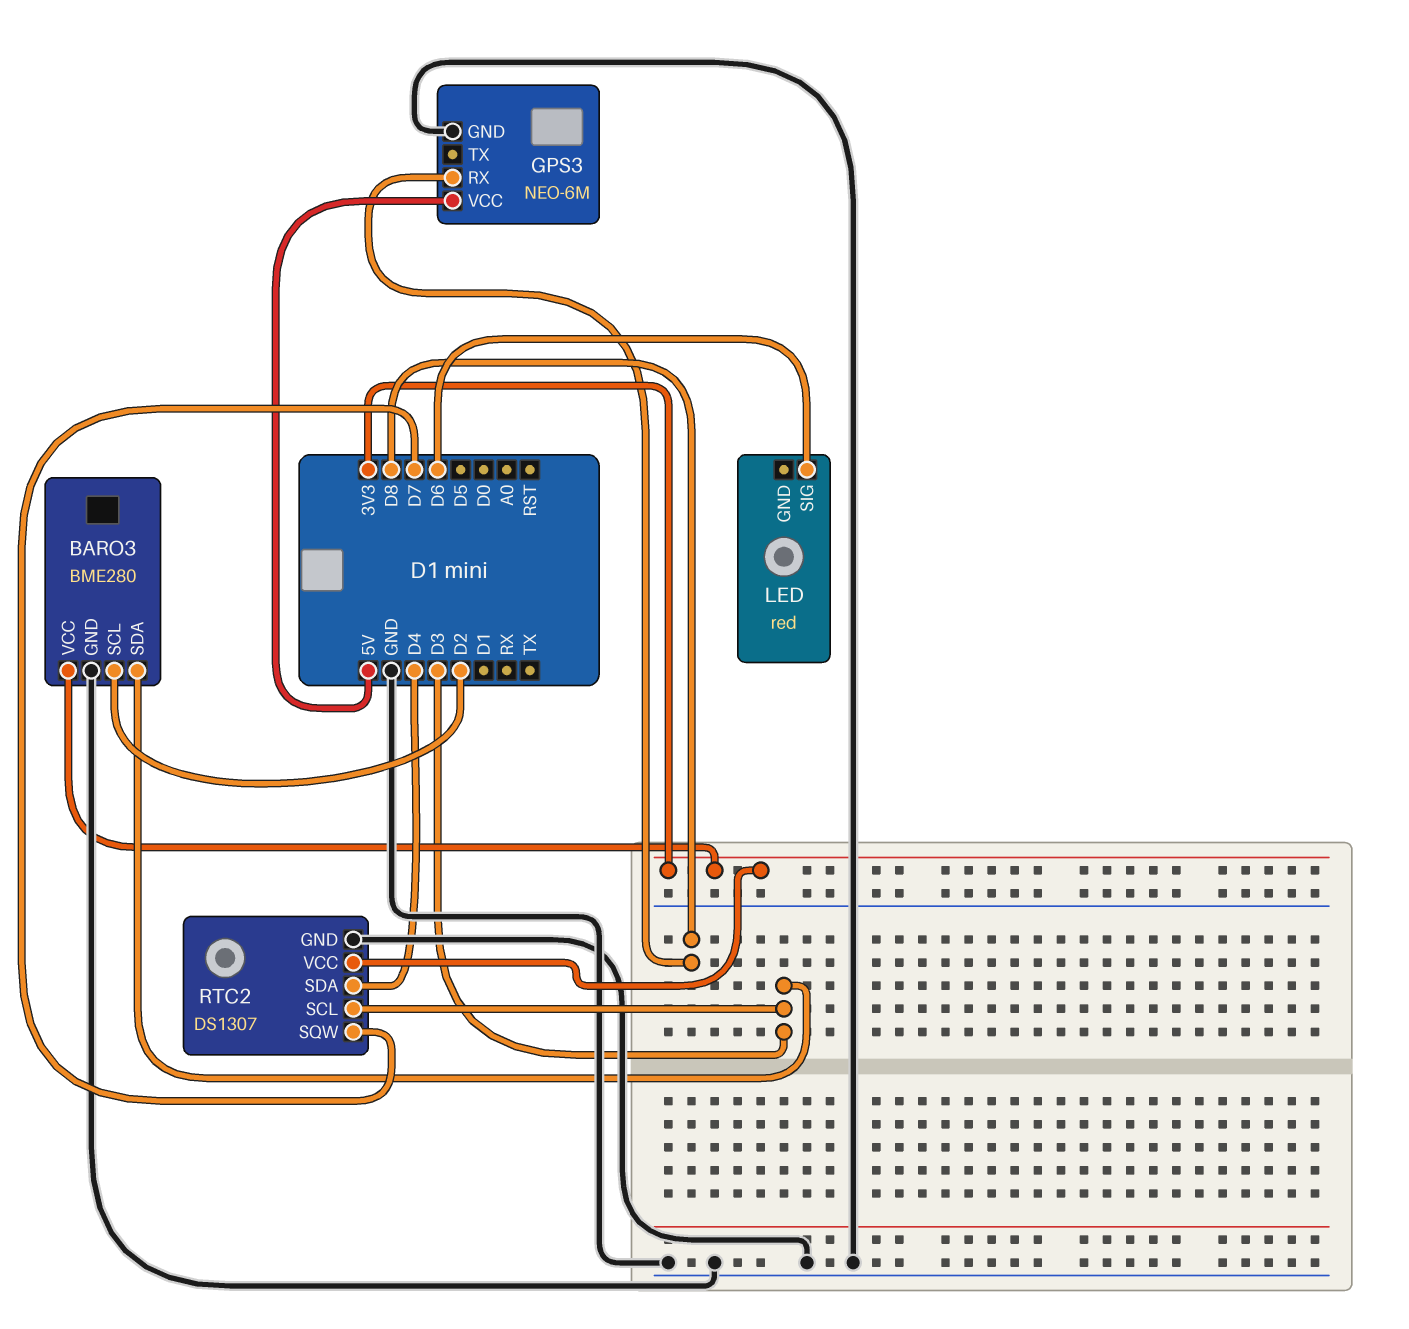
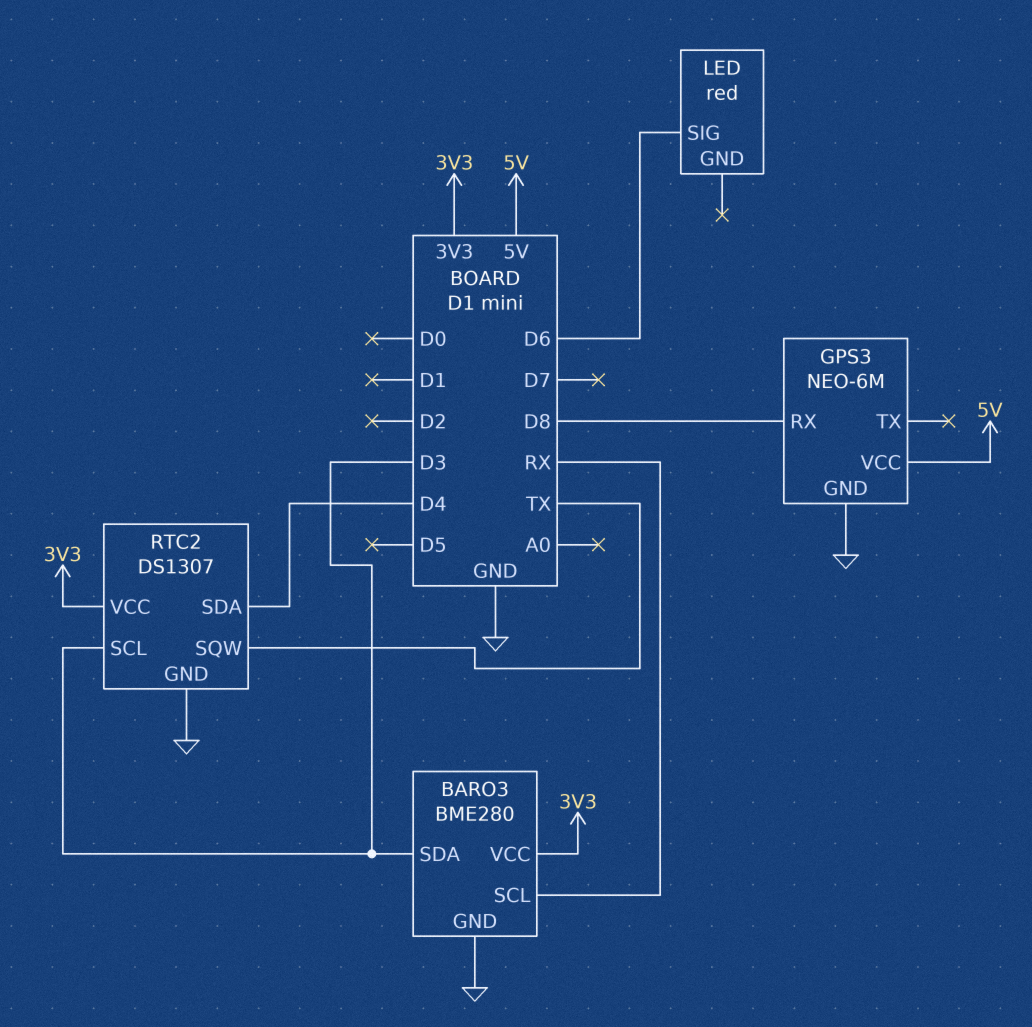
BARO3 pin SCL: D2 -> RX
RTC2 pin SQW: D7 -> TX

